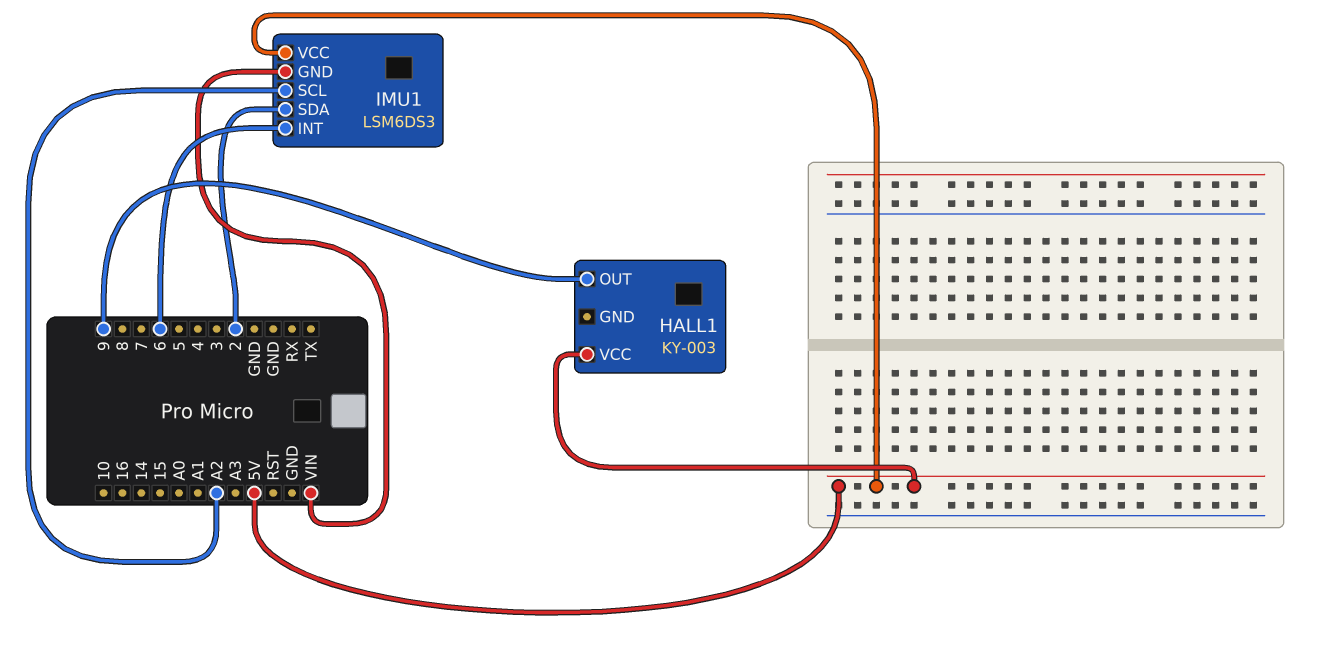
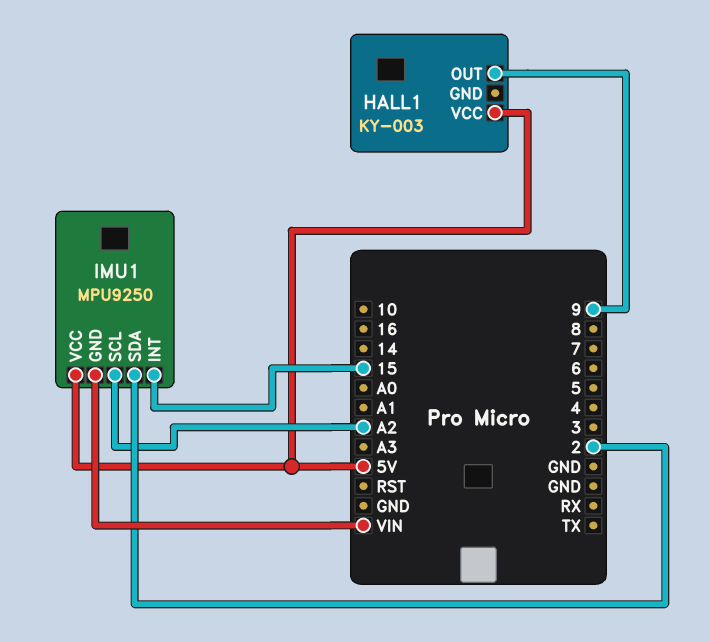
IMU1: LSM6DS3 -> MPU9250
IMU1 pin INT: 6 -> 15

